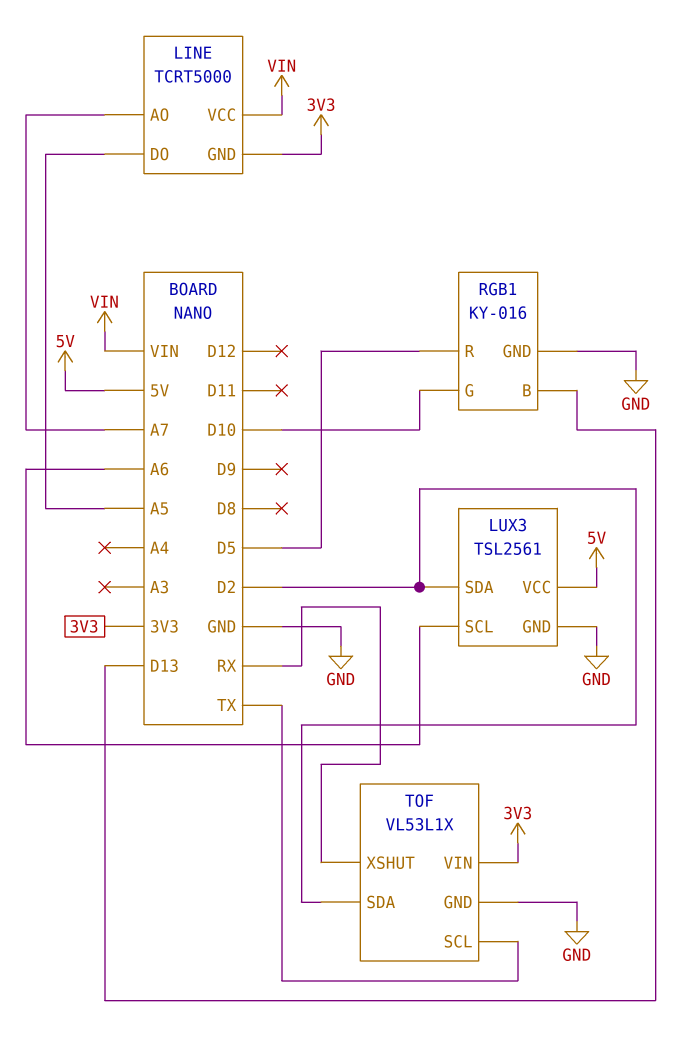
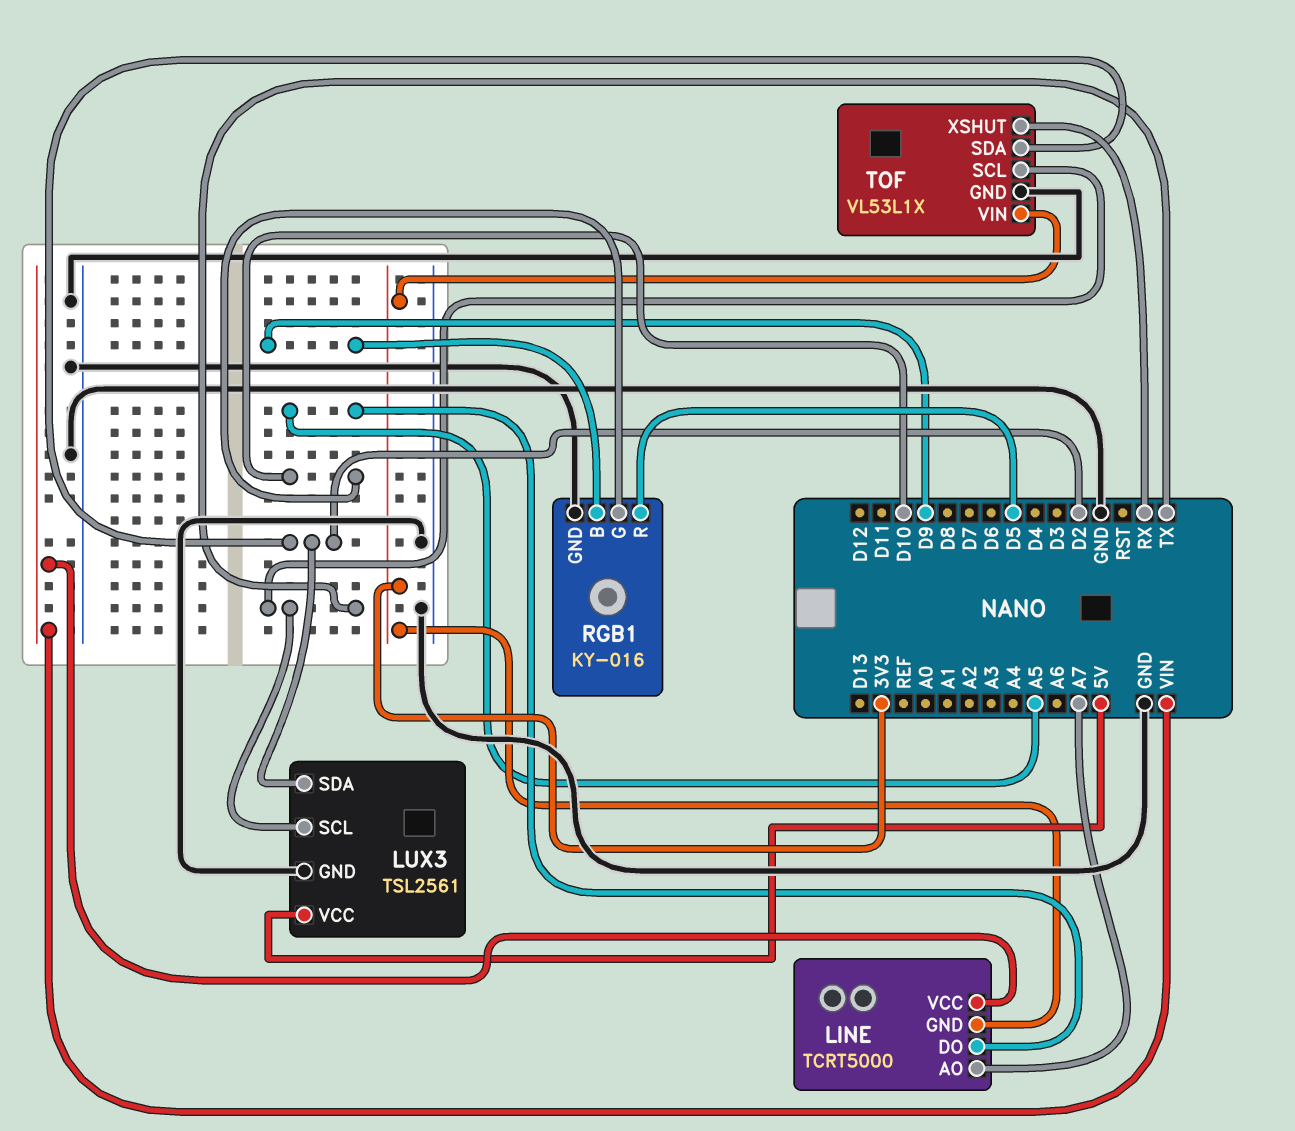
LUX3 pin SCL: A6 -> TX
RGB1 pin B: D13 -> D9

